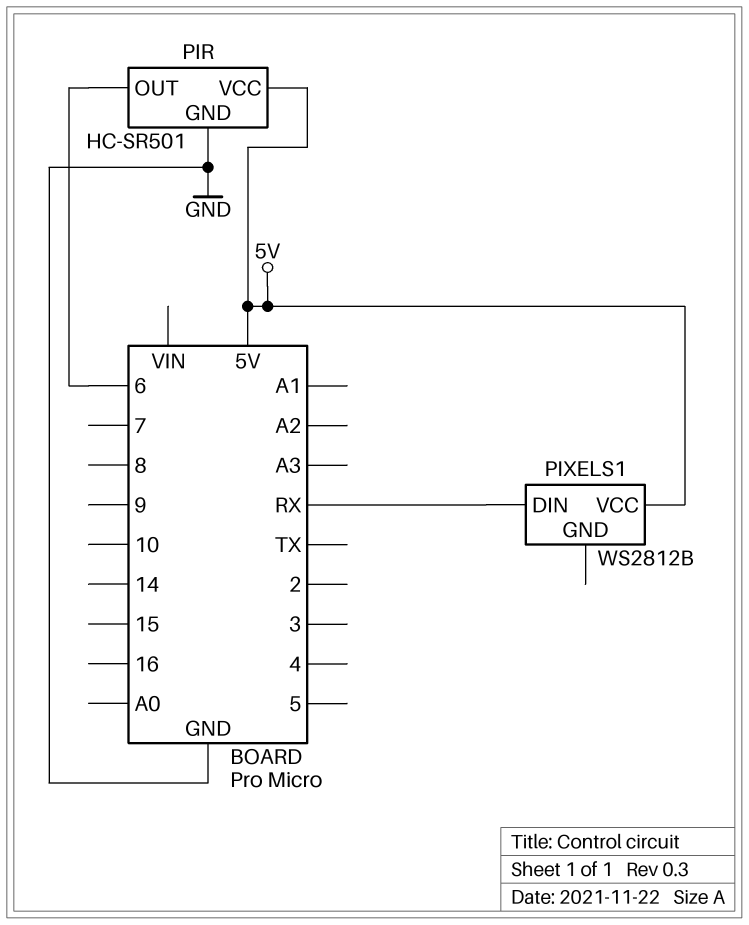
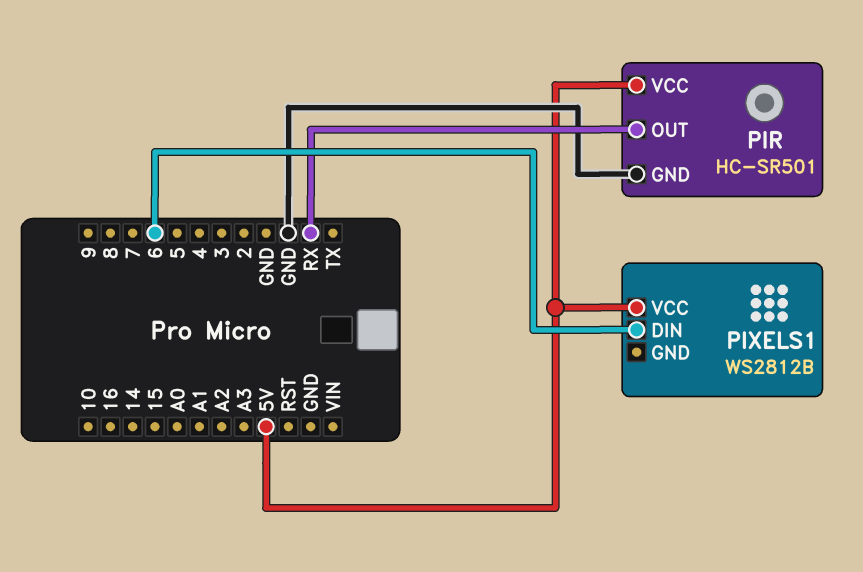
PIR pin OUT: 6 -> RX
PIXELS1 pin DIN: RX -> 6

